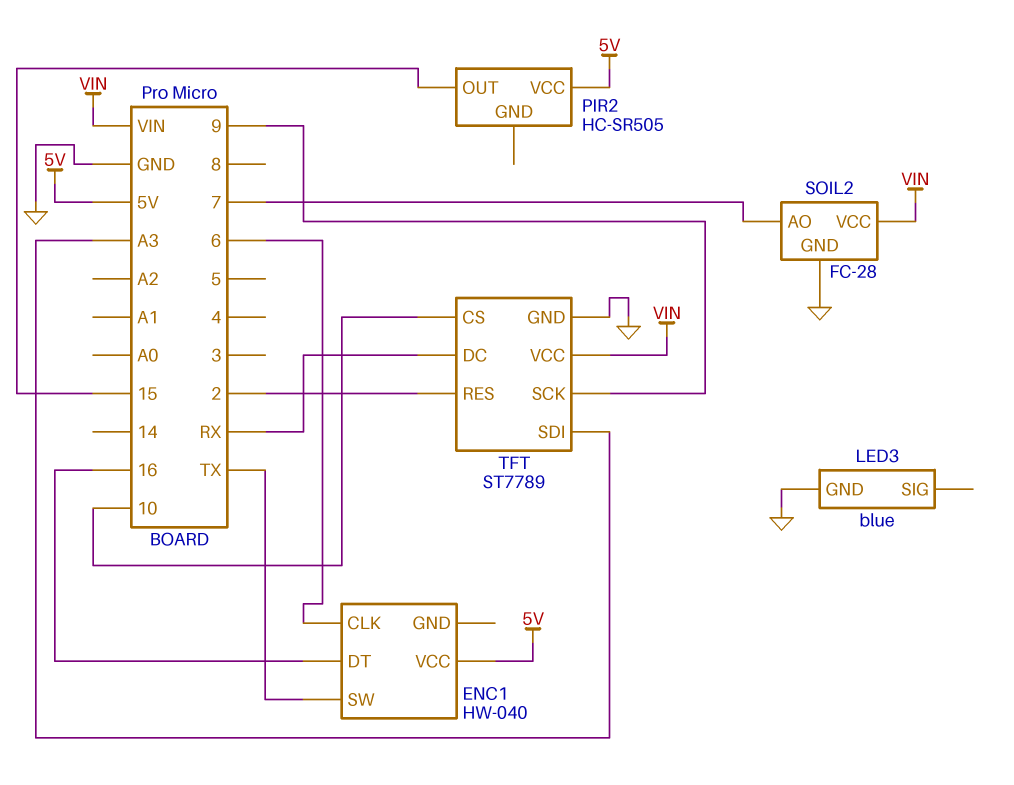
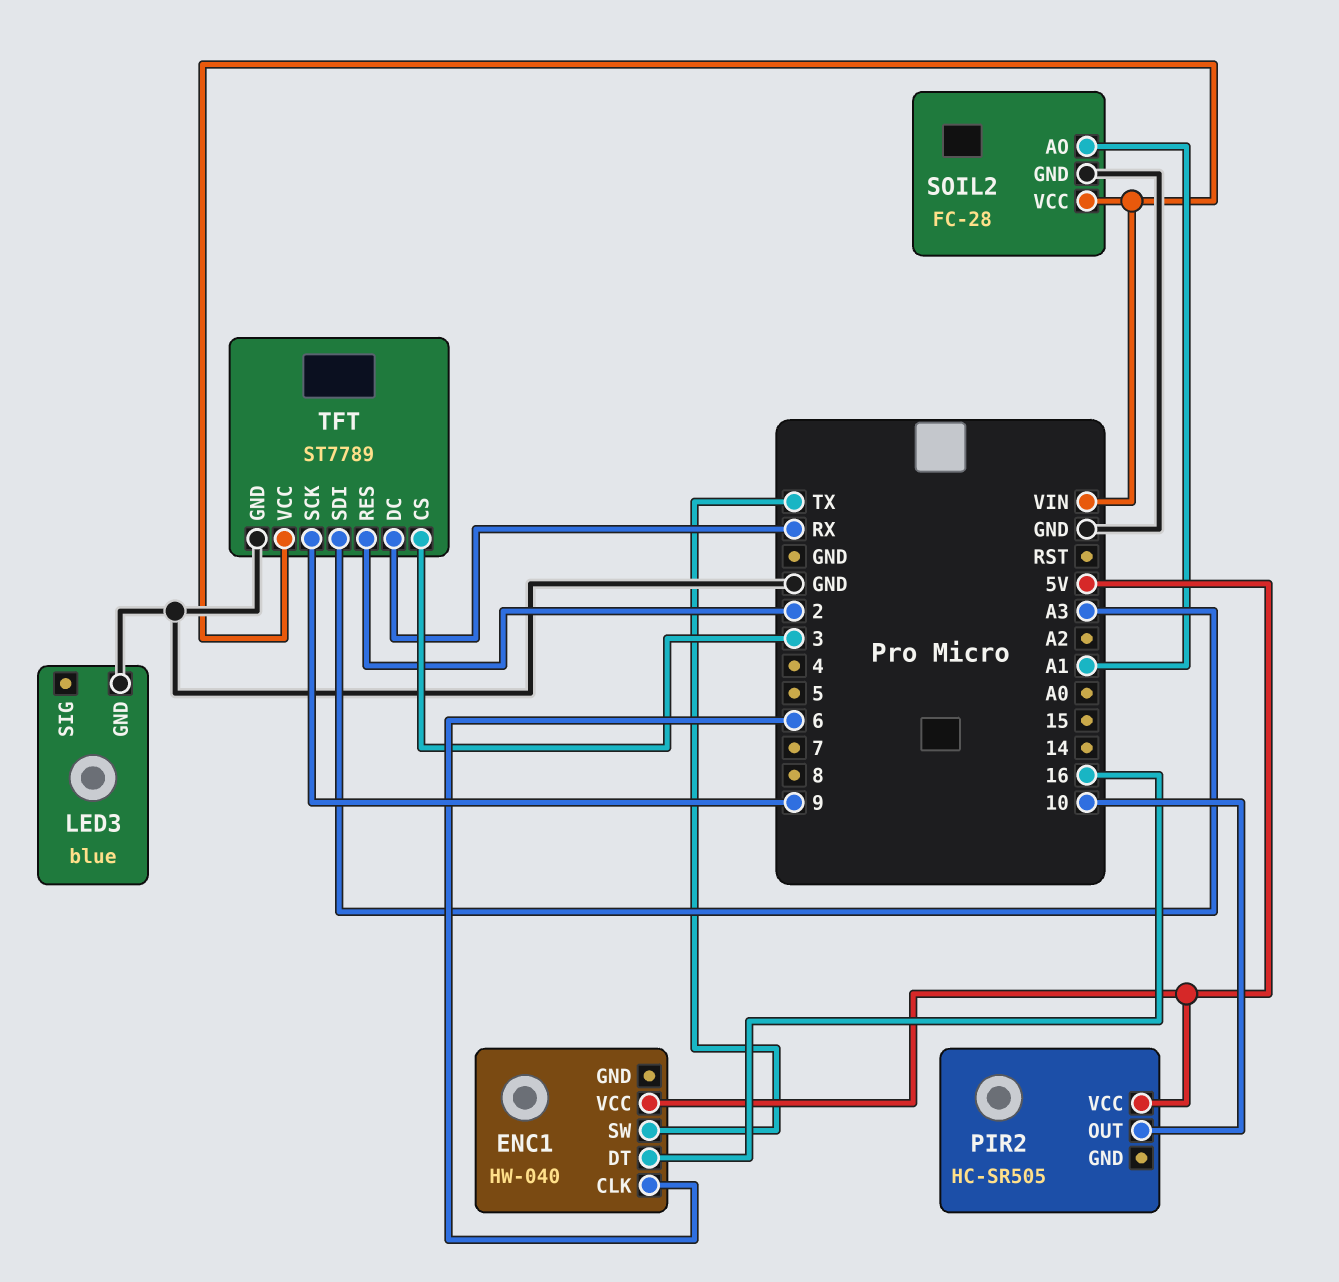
PIR2 pin OUT: 15 -> 10
SOIL2 pin AO: 7 -> A1
TFT pin CS: 10 -> 3

